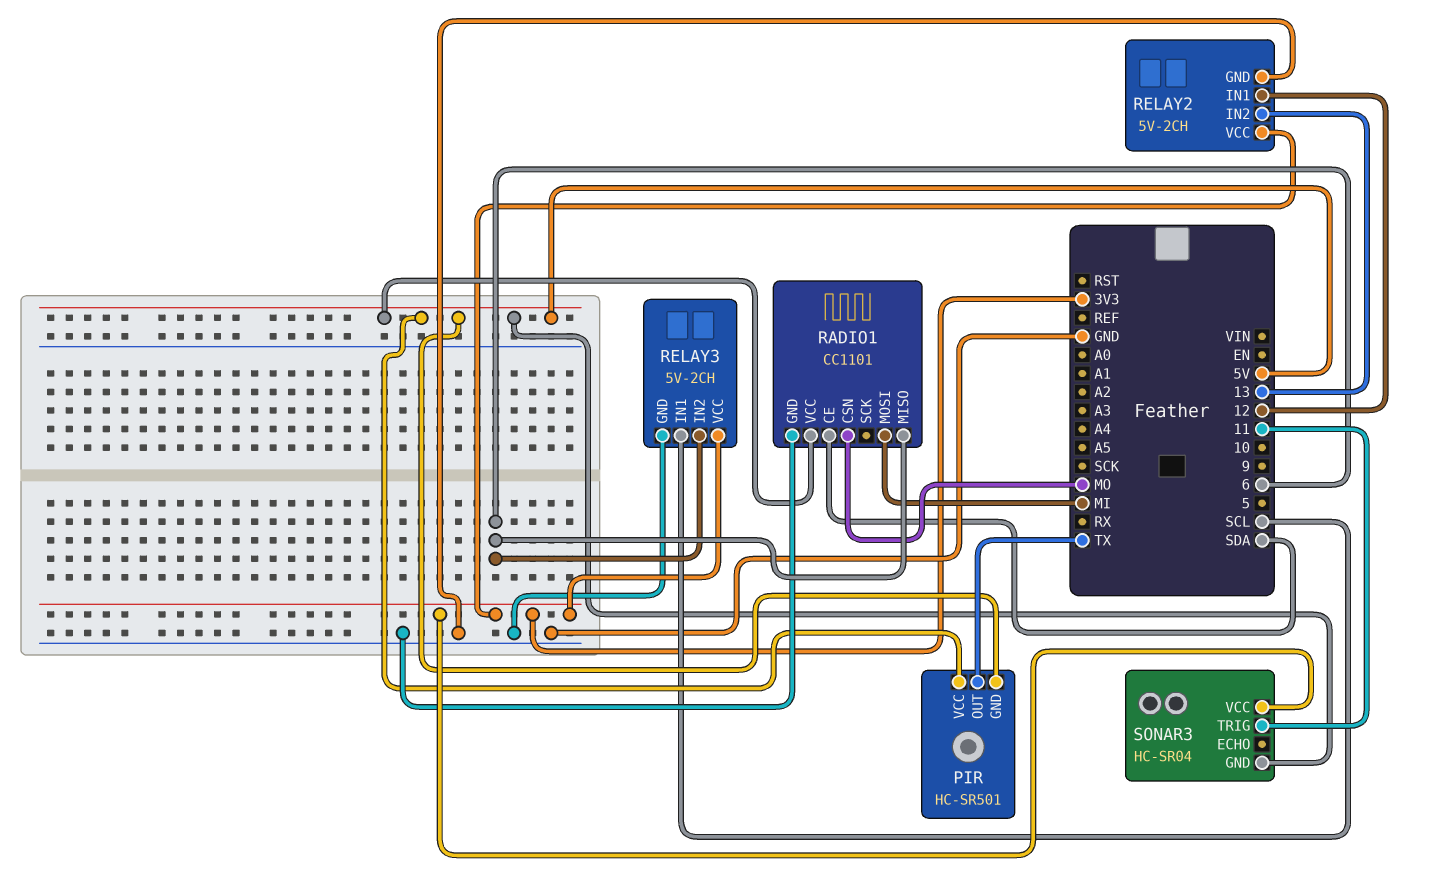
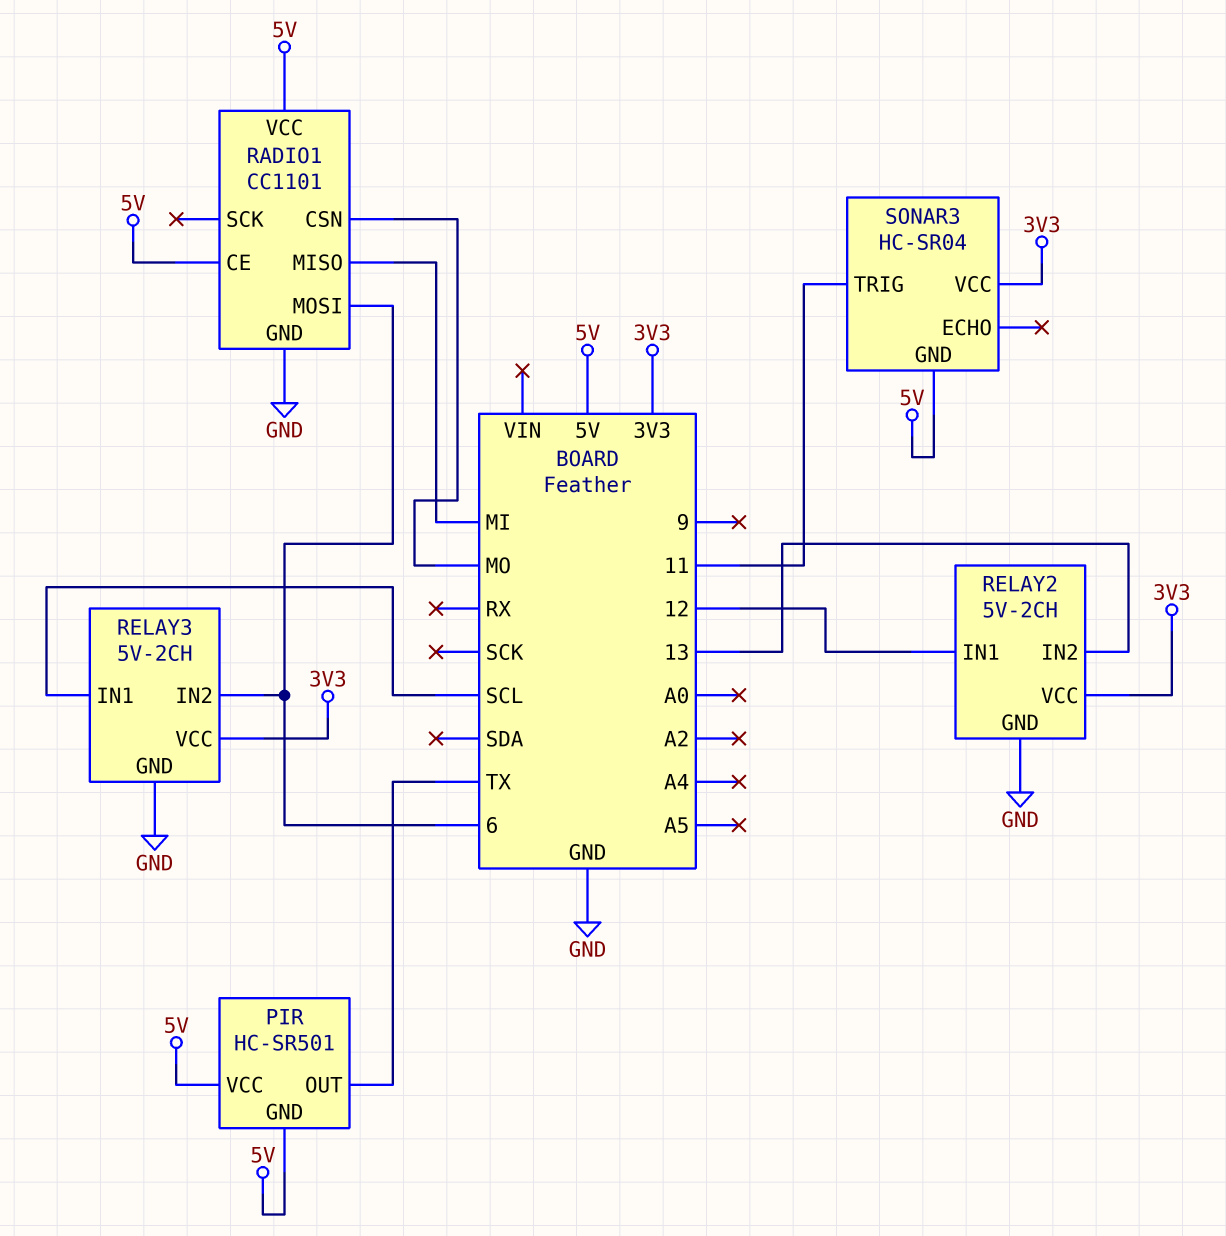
RADIO1 pin CE: SDA -> 5V
RADIO1 pin MISO: 6 -> MI
RADIO1 pin MOSI: MI -> 6

